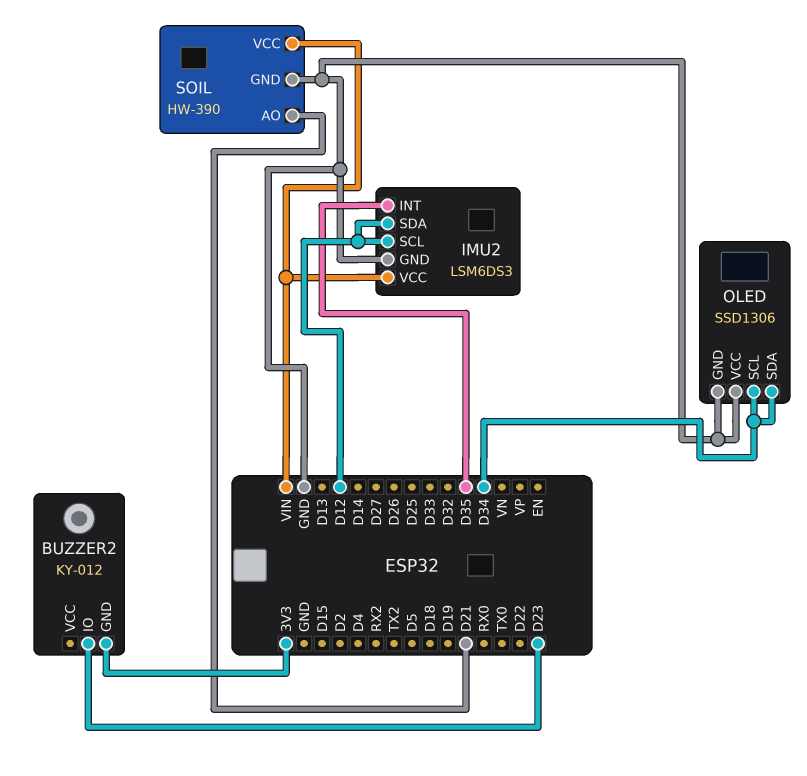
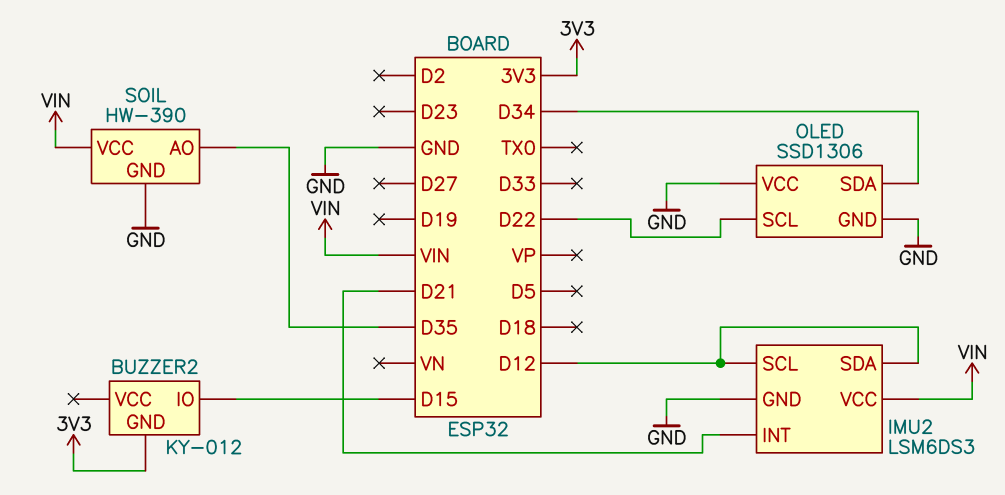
BUZZER2 pin IO: D23 -> D15
IMU2 pin INT: D35 -> D21
OLED pin SCL: D34 -> D22
SOIL pin AO: D21 -> D35

